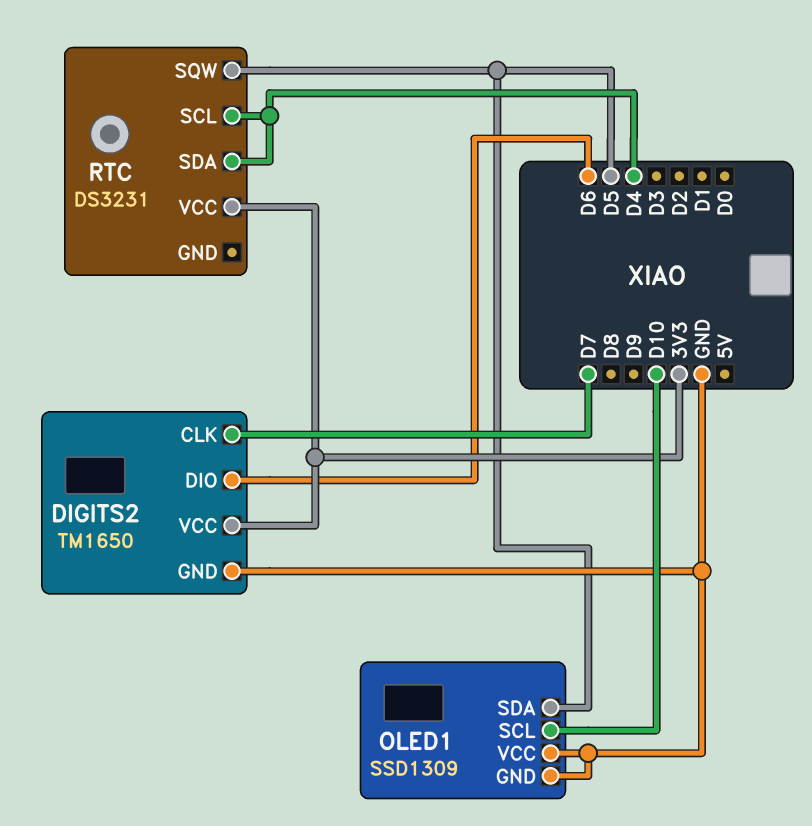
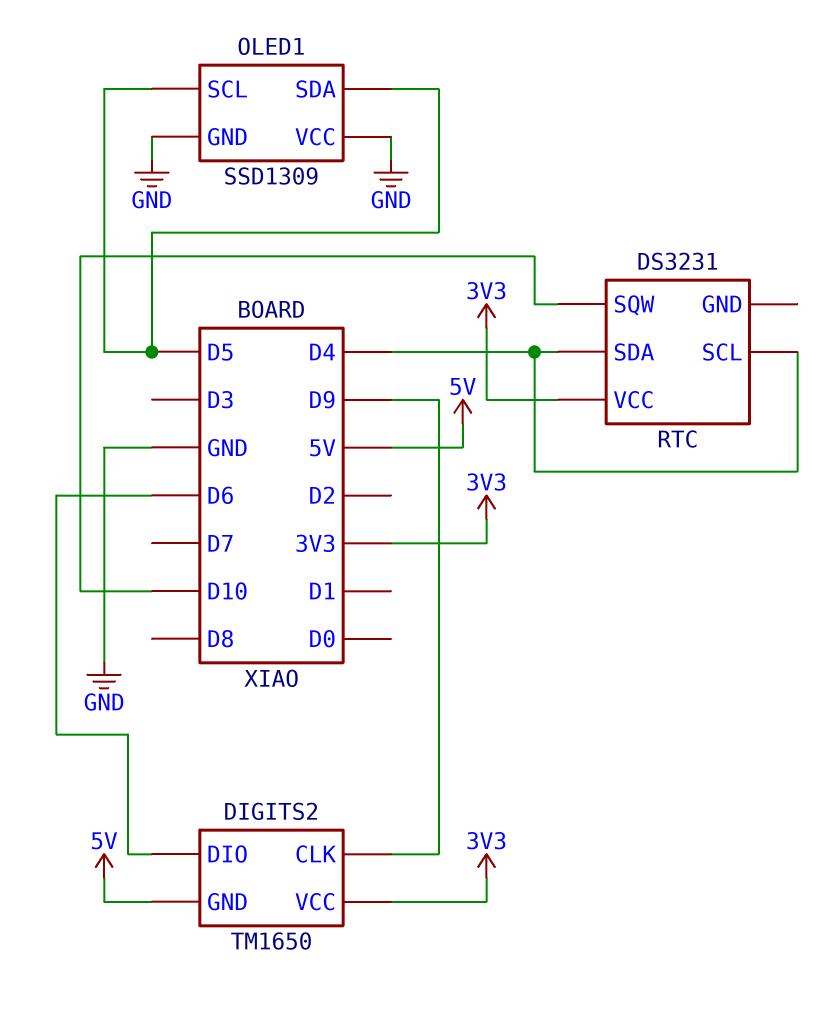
DIGITS2 pin CLK: D7 -> D9
DIGITS2 pin GND: GND -> 5V
OLED1 pin SCL: D10 -> D5
RTC pin SQW: D5 -> D10

